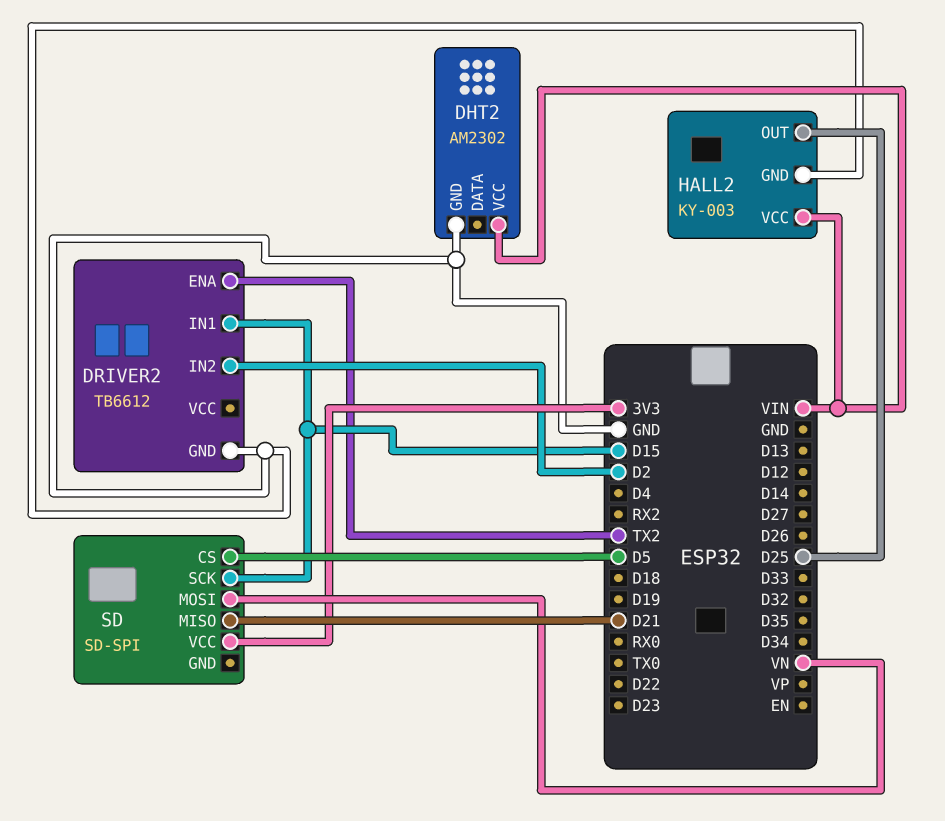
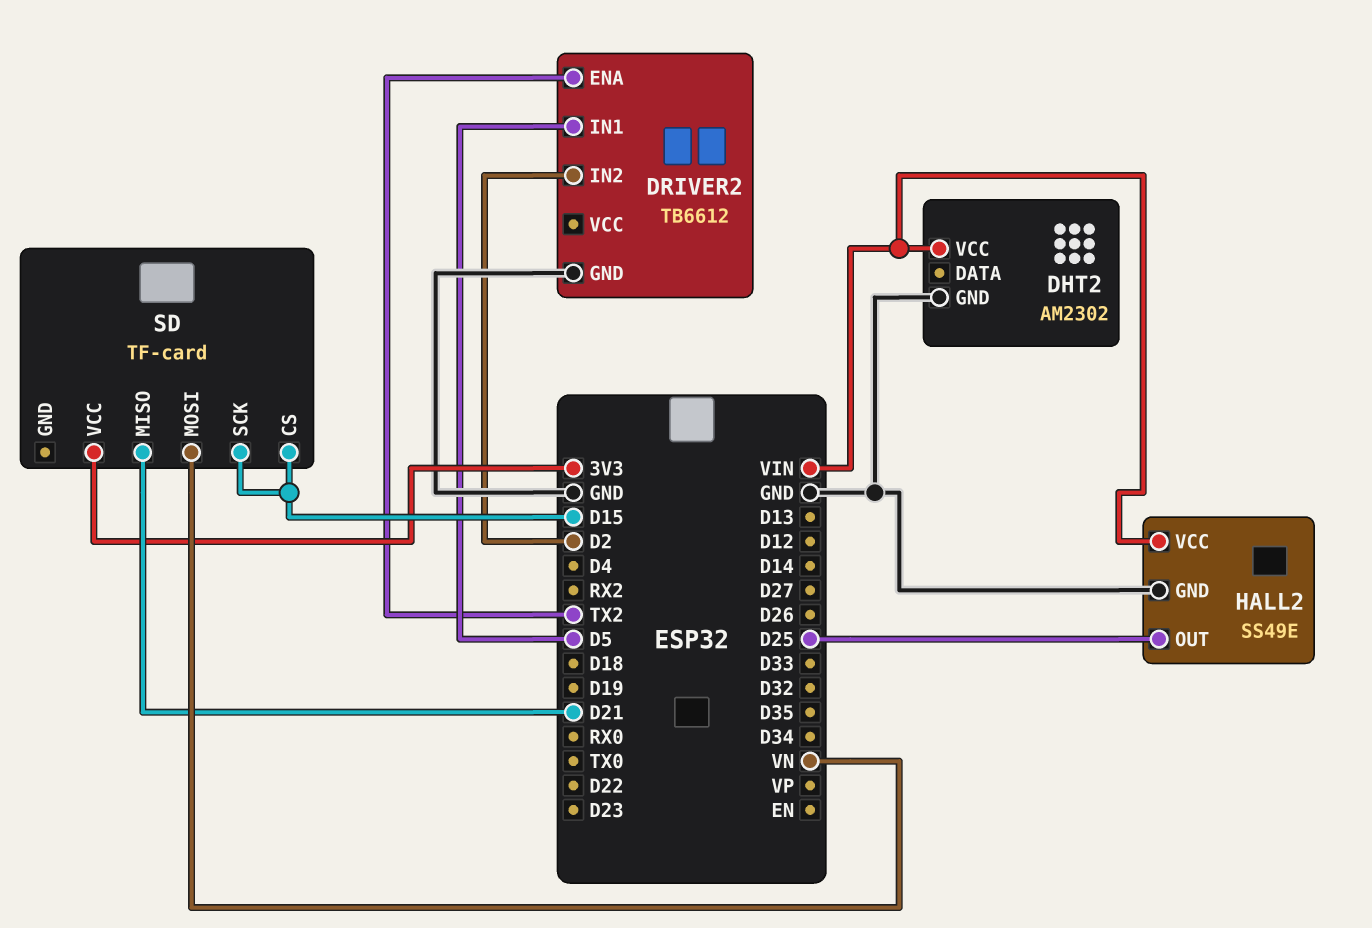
DRIVER2 pin IN1: D15 -> D5
HALL2: KY-003 -> SS49E
SD: SD-SPI -> TF-card
SD pin CS: D5 -> D15

